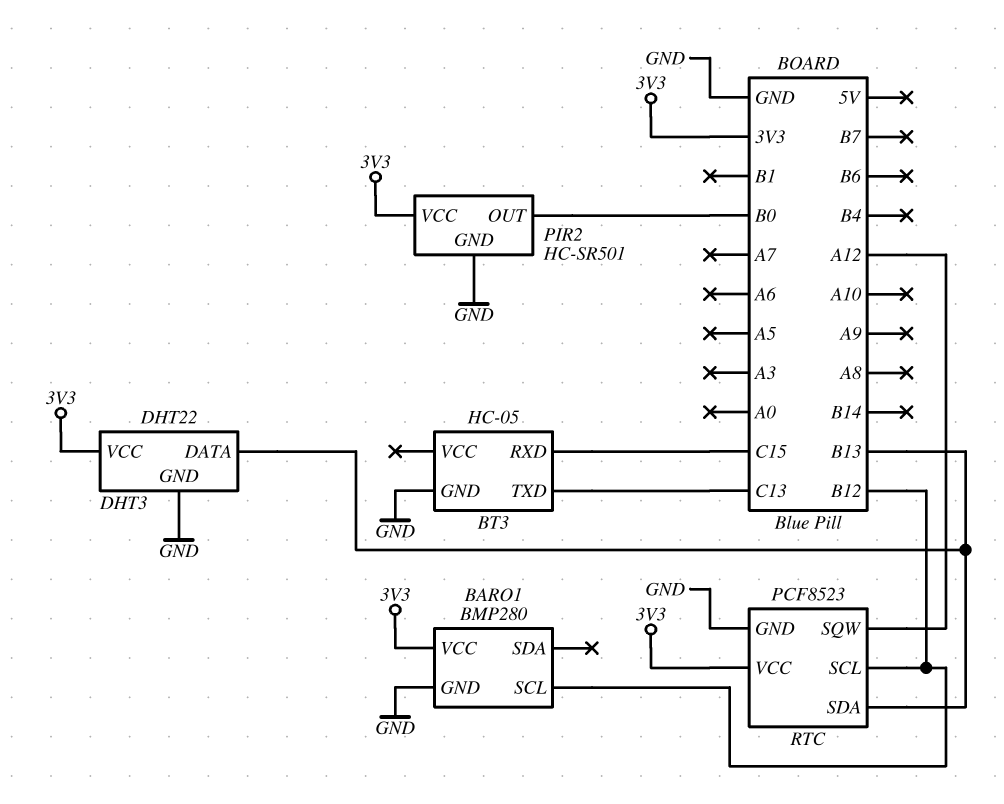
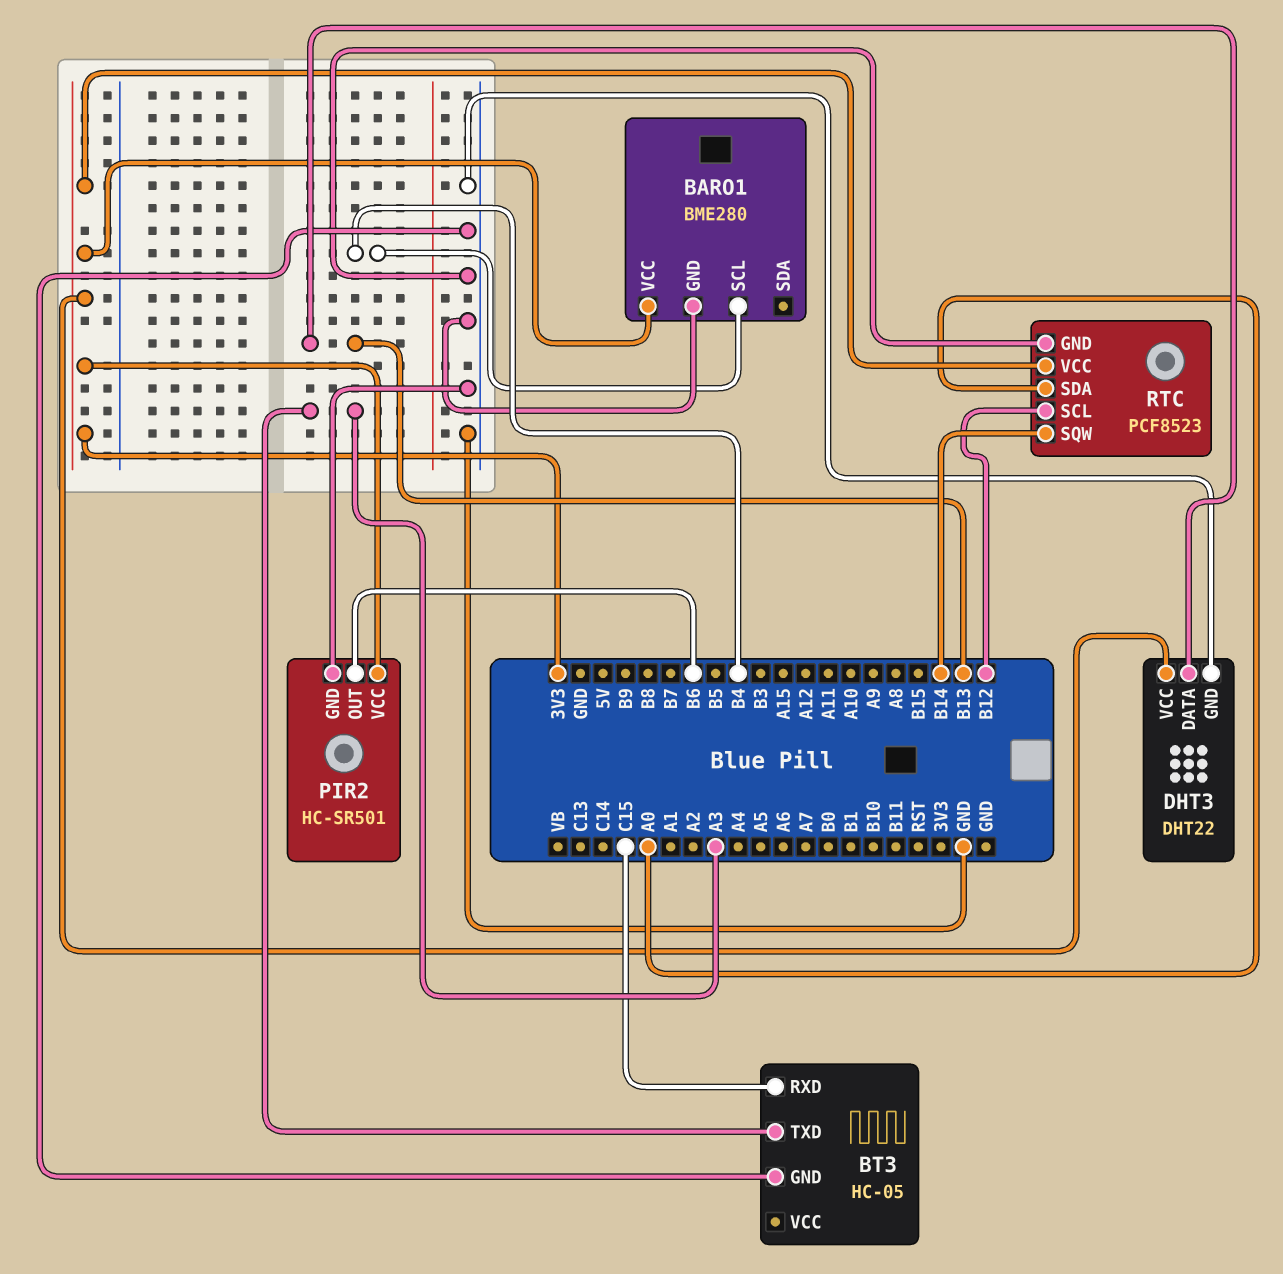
BARO1: BMP280 -> BME280
BARO1 pin SCL: B12 -> B4
BT3 pin TXD: C13 -> A3
PIR2 pin OUT: B0 -> B6
RTC pin SDA: B13 -> A0
RTC pin SQW: A12 -> B14

